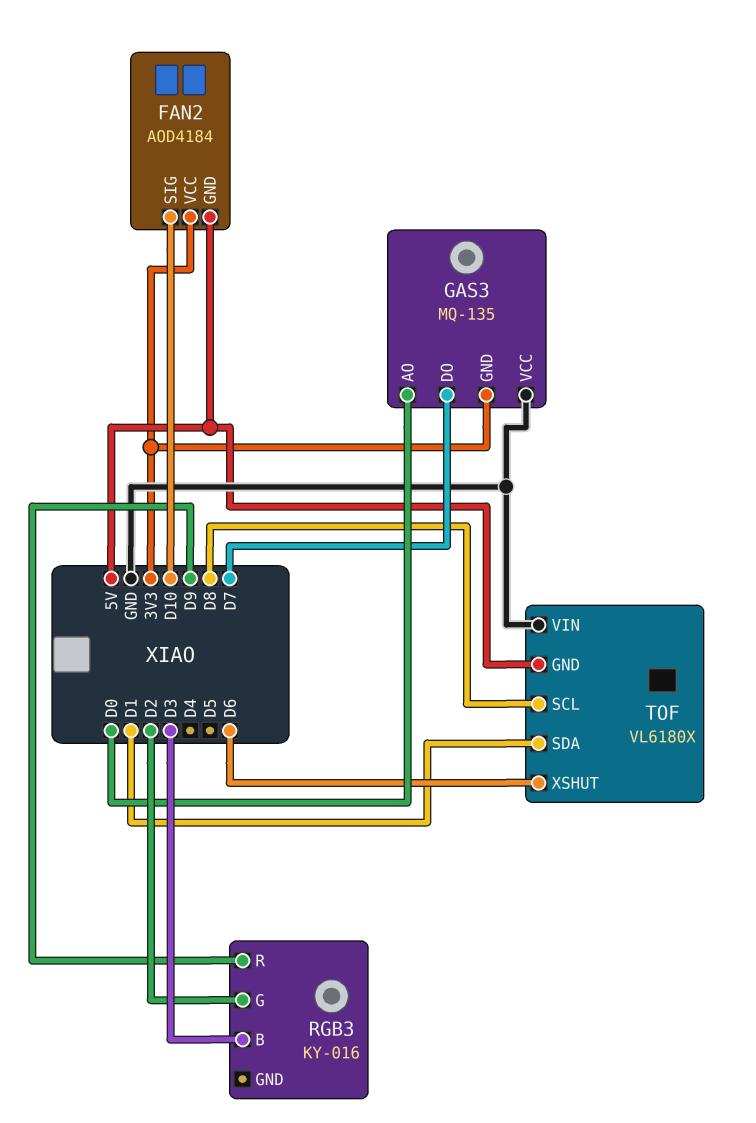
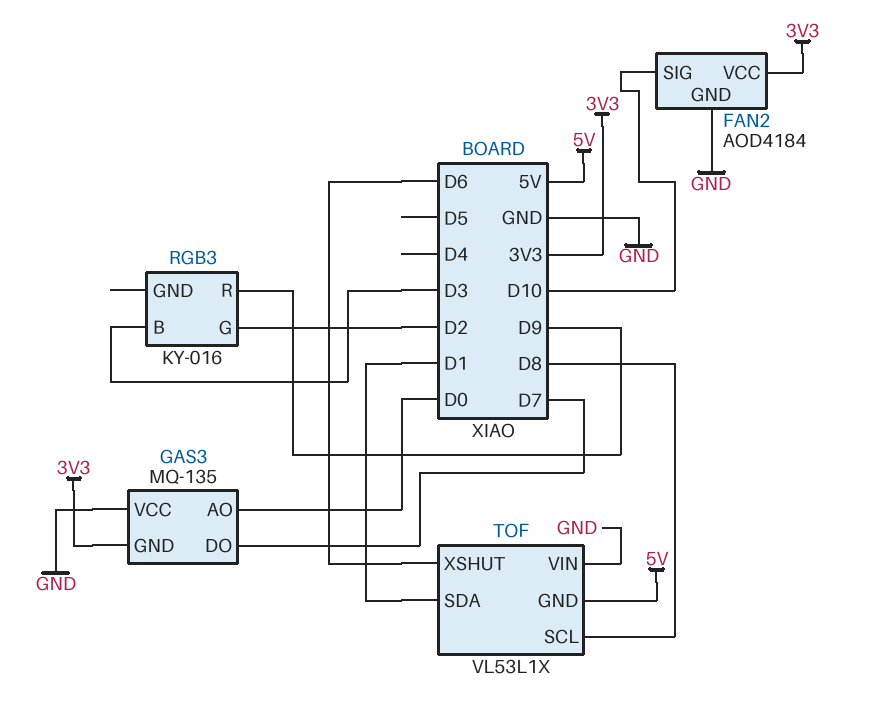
FAN2 pin GND: 5V -> GND
TOF: VL6180X -> VL53L1X

